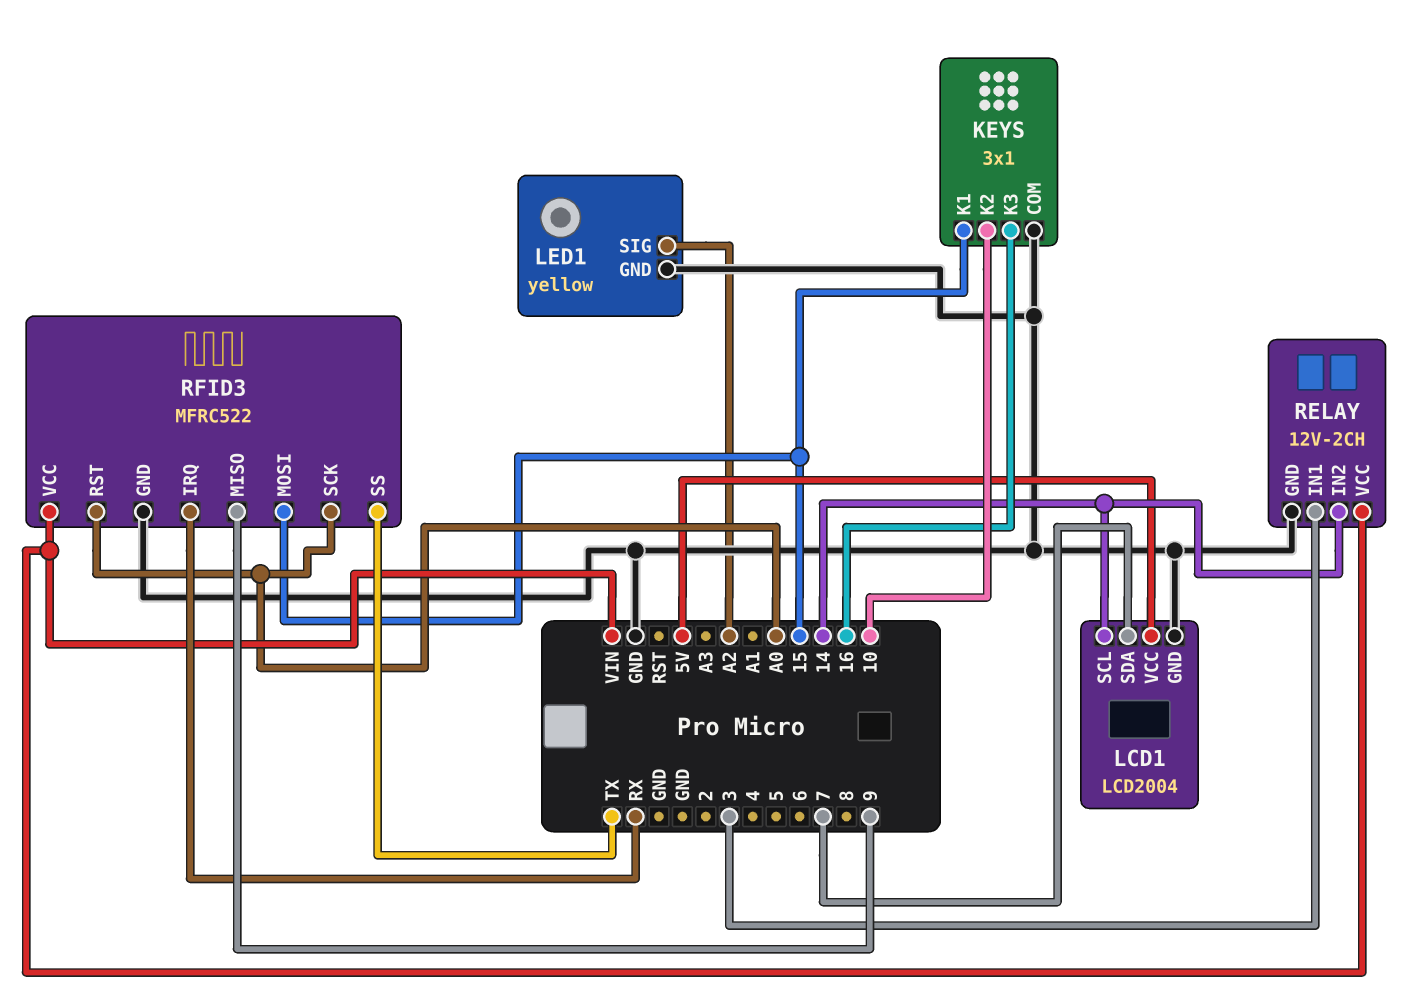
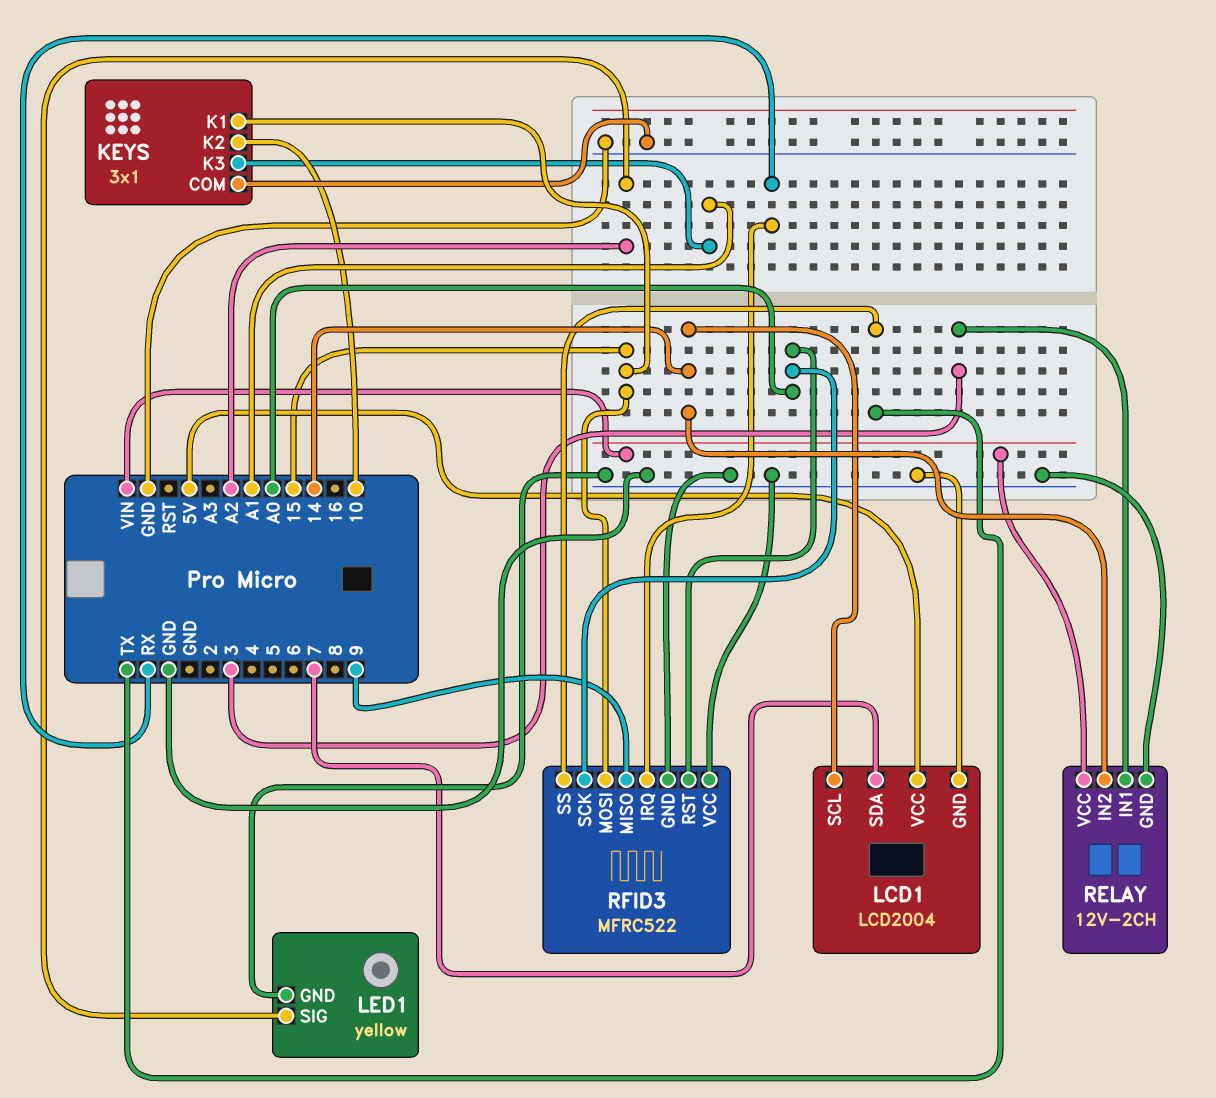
KEYS pin K3: 16 -> A1
RFID3 pin VCC: VIN -> GND

